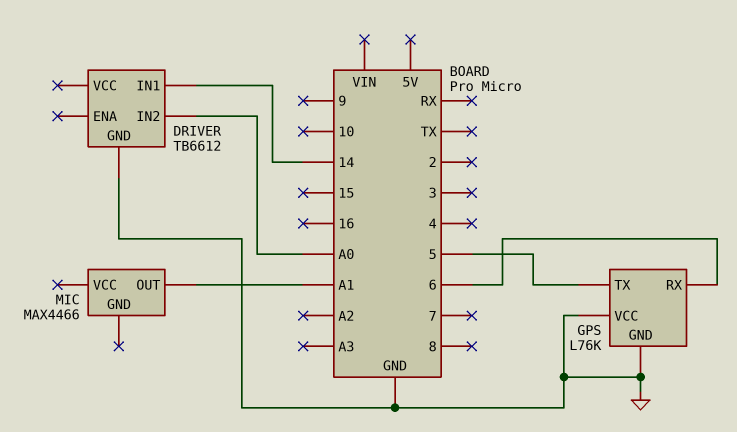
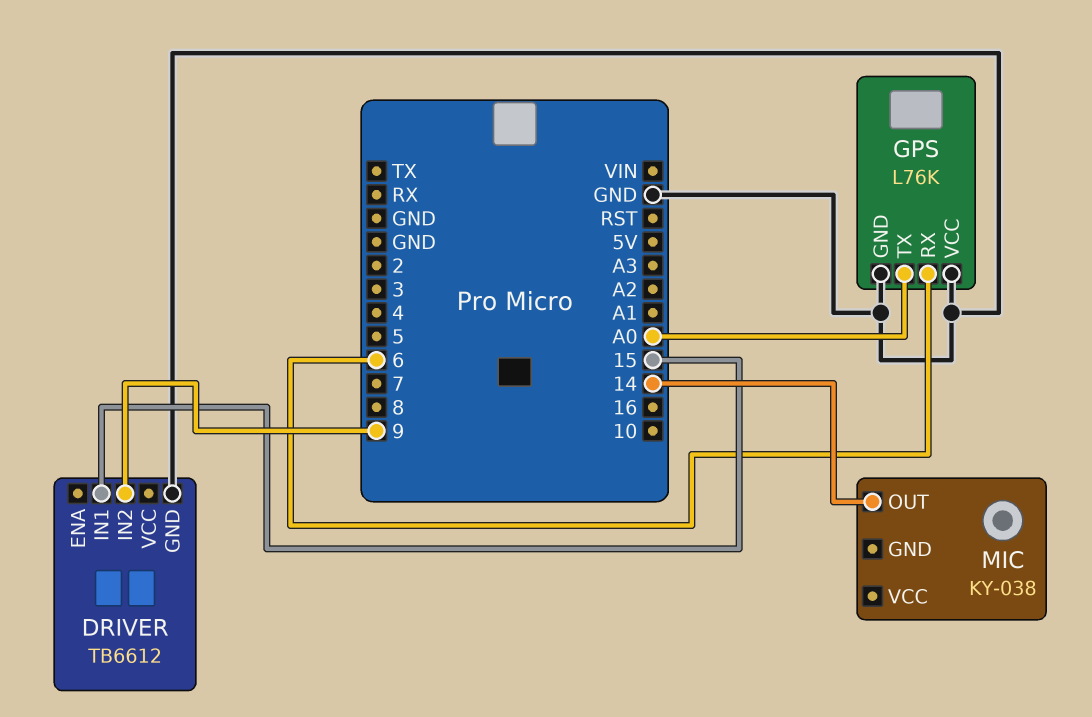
DRIVER pin IN1: 14 -> 15
DRIVER pin IN2: A0 -> 9
GPS pin TX: 5 -> A0
MIC: MAX4466 -> KY-038
MIC pin OUT: A1 -> 14

